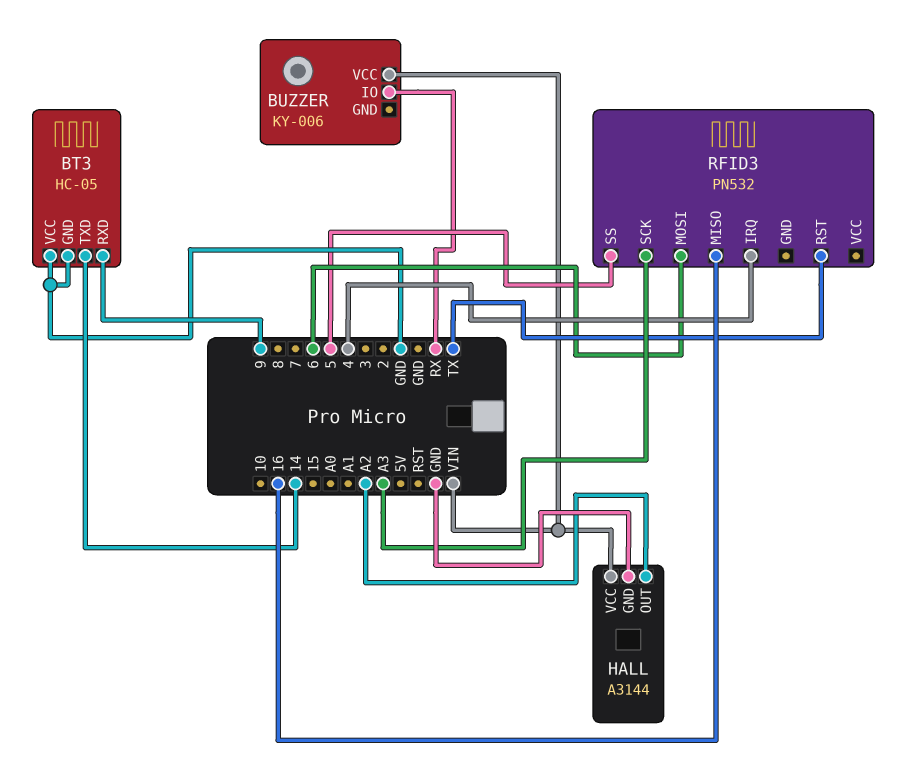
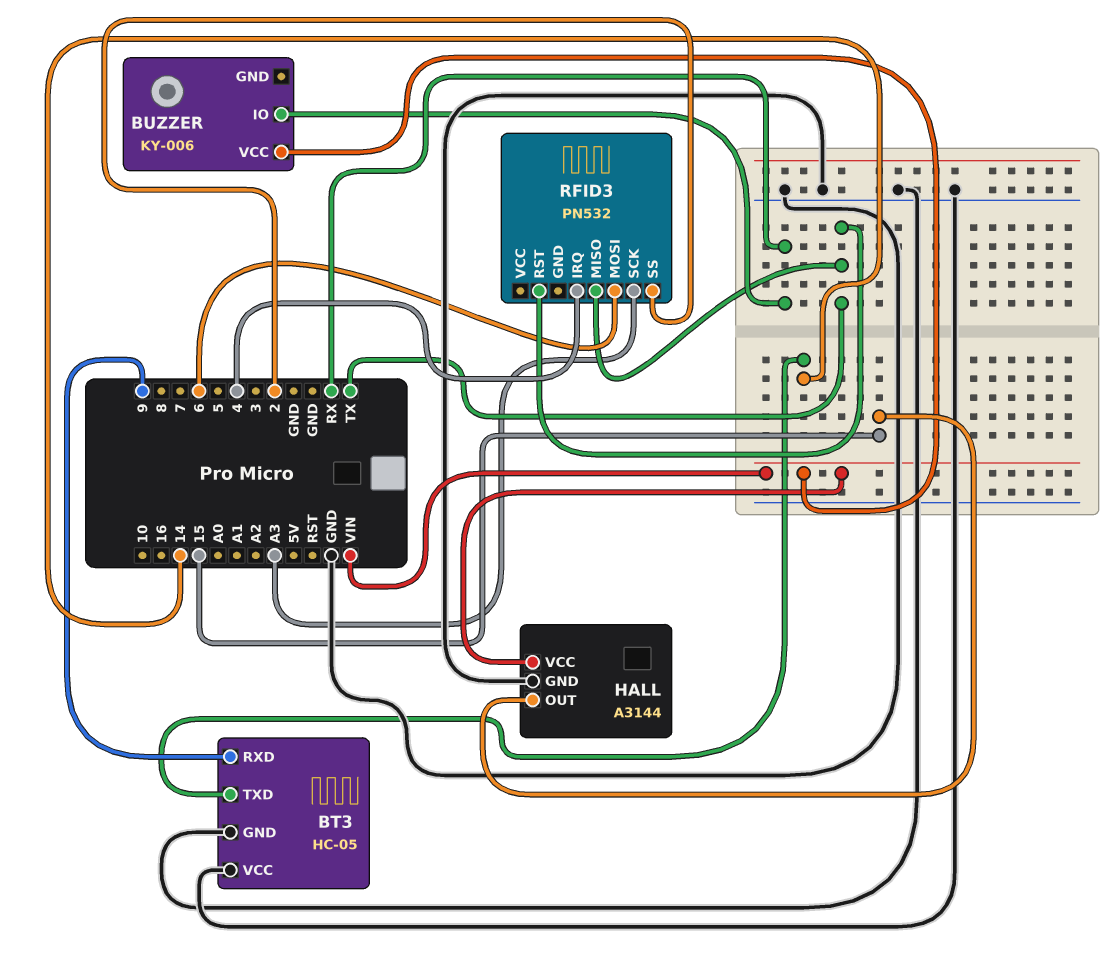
HALL pin OUT: A2 -> 15
RFID3 pin MISO: 16 -> TX
RFID3 pin SS: 5 -> 2

